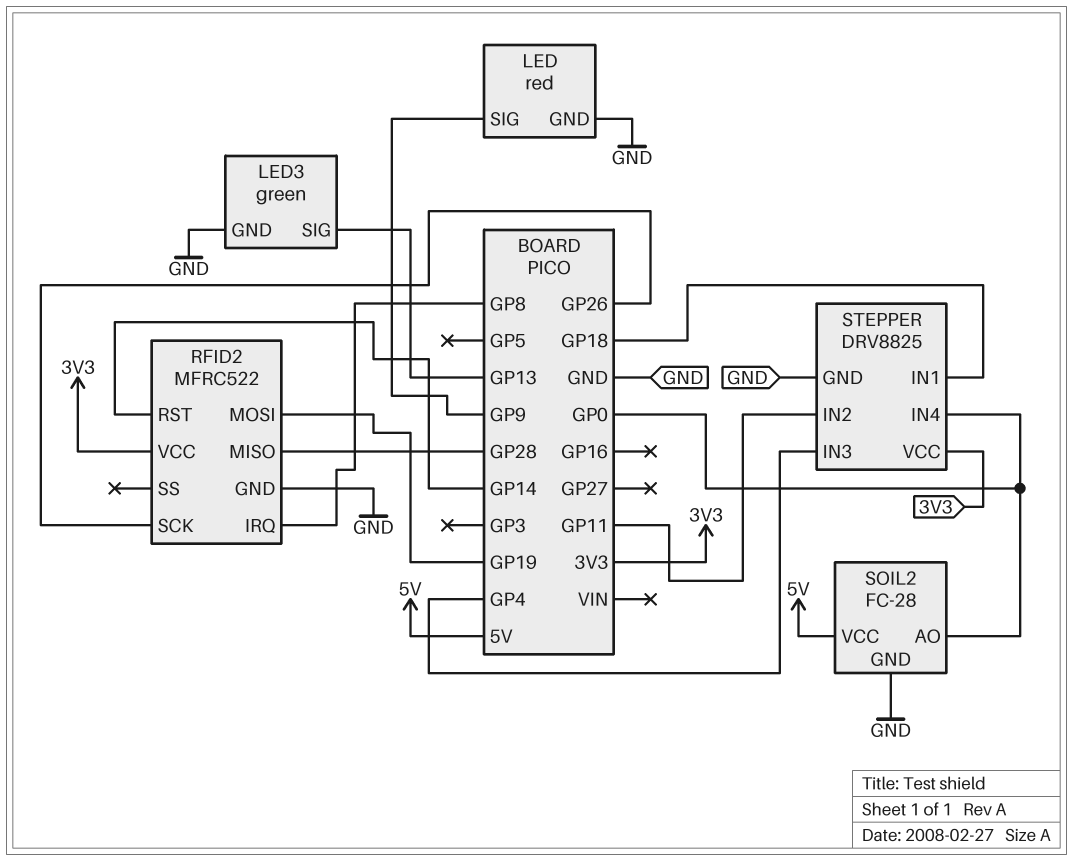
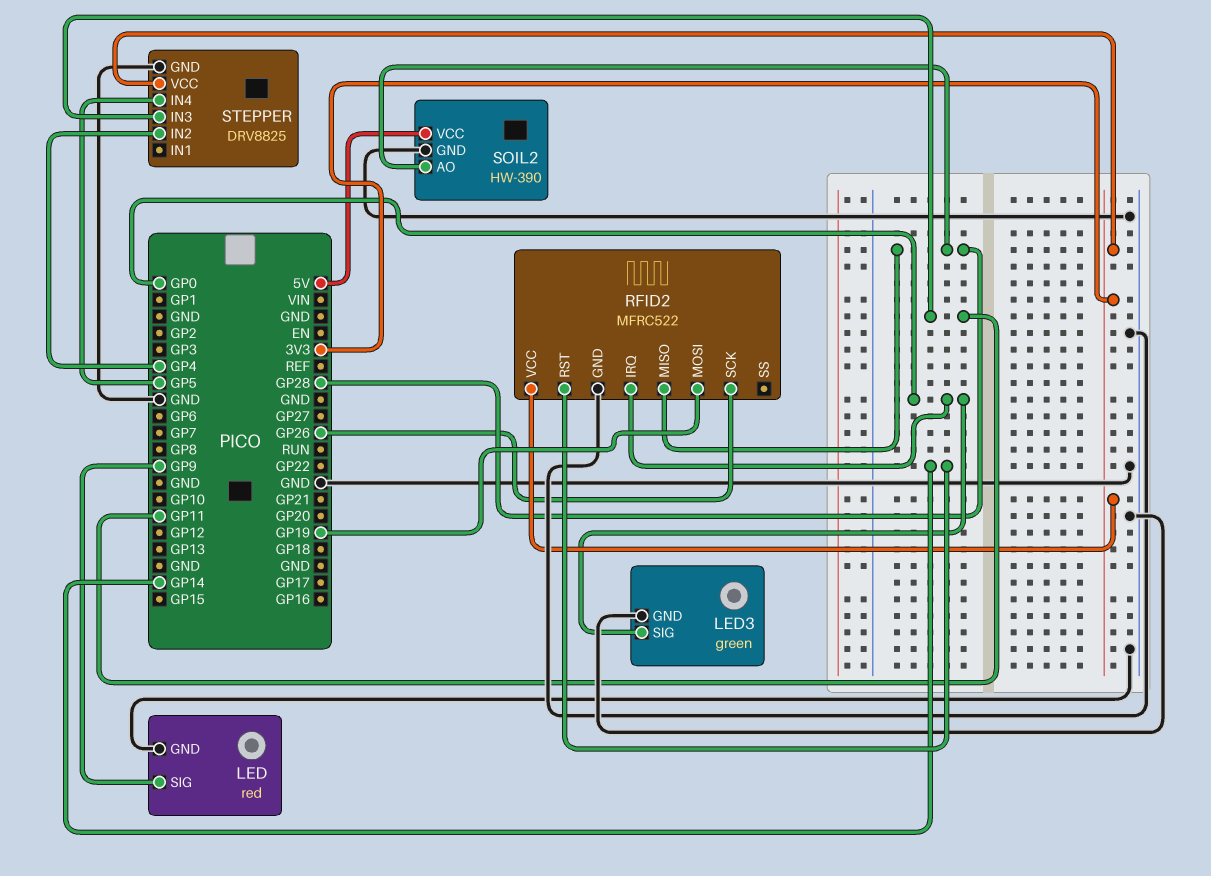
LED3 pin SIG: GP13 -> GP0
RFID2 pin IRQ: GP8 -> GP0
SOIL2: FC-28 -> HW-390
SOIL2 pin AO: GP0 -> GP28
STEPPER pin IN1: GP18 -> none
STEPPER pin IN2: GP11 -> GP4
STEPPER pin IN3: GP4 -> GP11
STEPPER pin IN4: GP0 -> GP5

